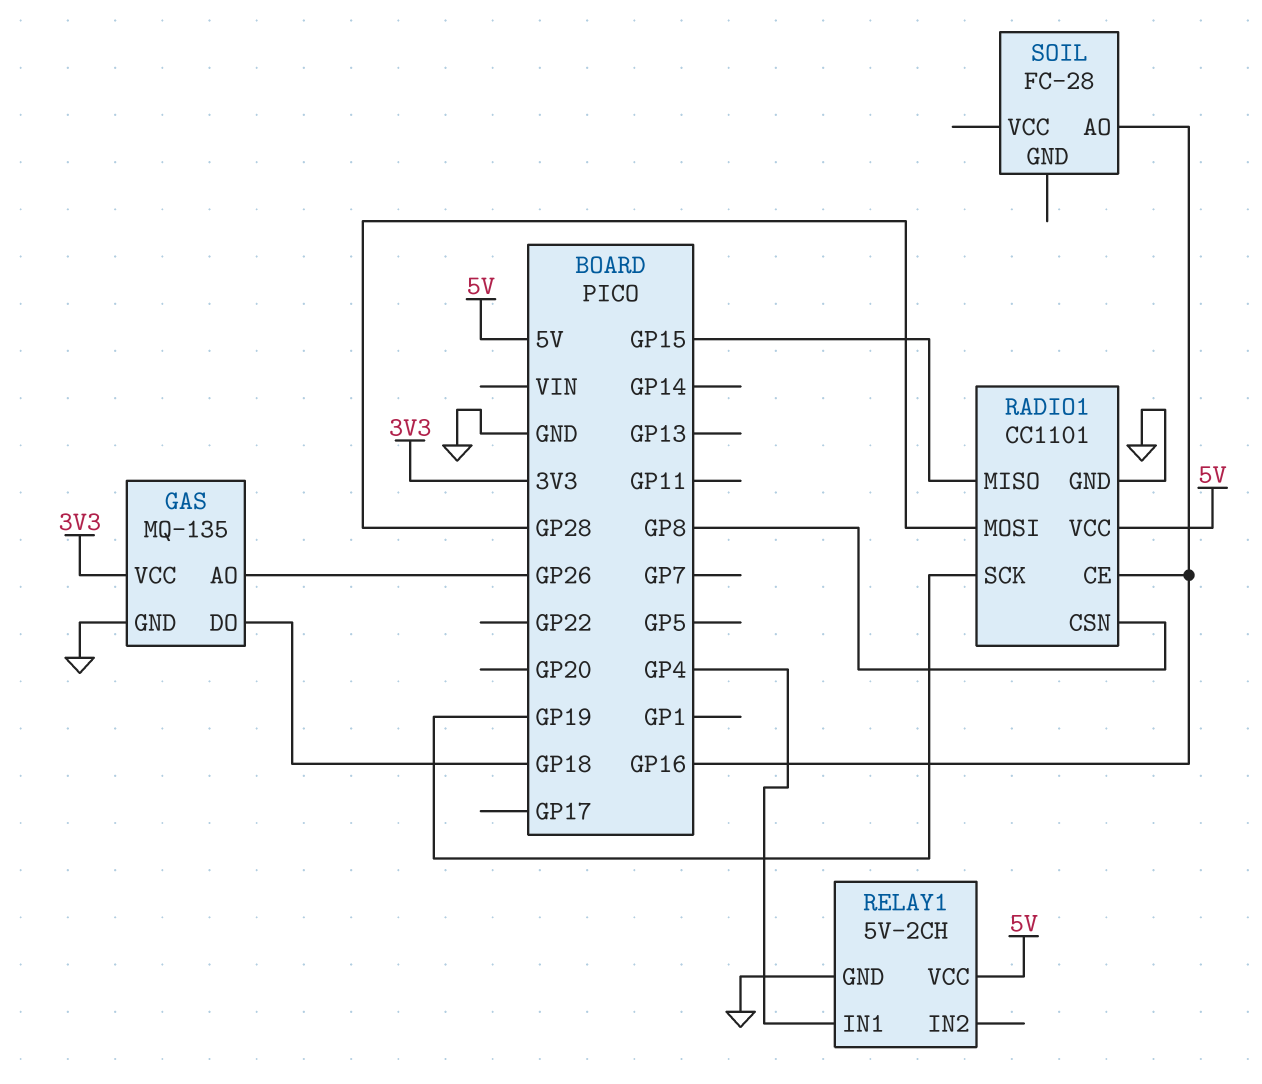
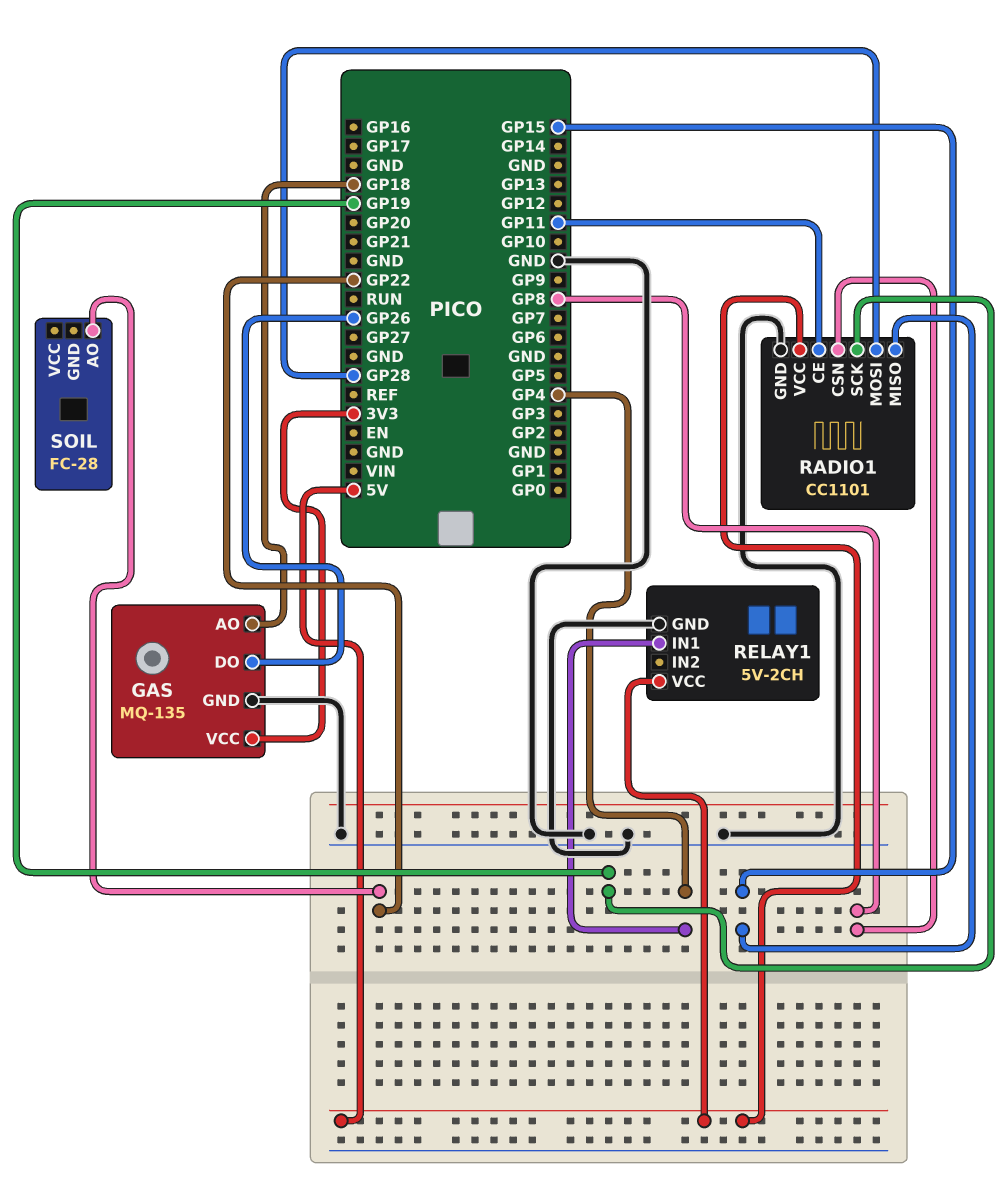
GAS pin AO: GP26 -> GP18
GAS pin DO: GP18 -> GP26
RADIO1 pin CE: GP16 -> GP11
SOIL pin AO: GP16 -> GP22

